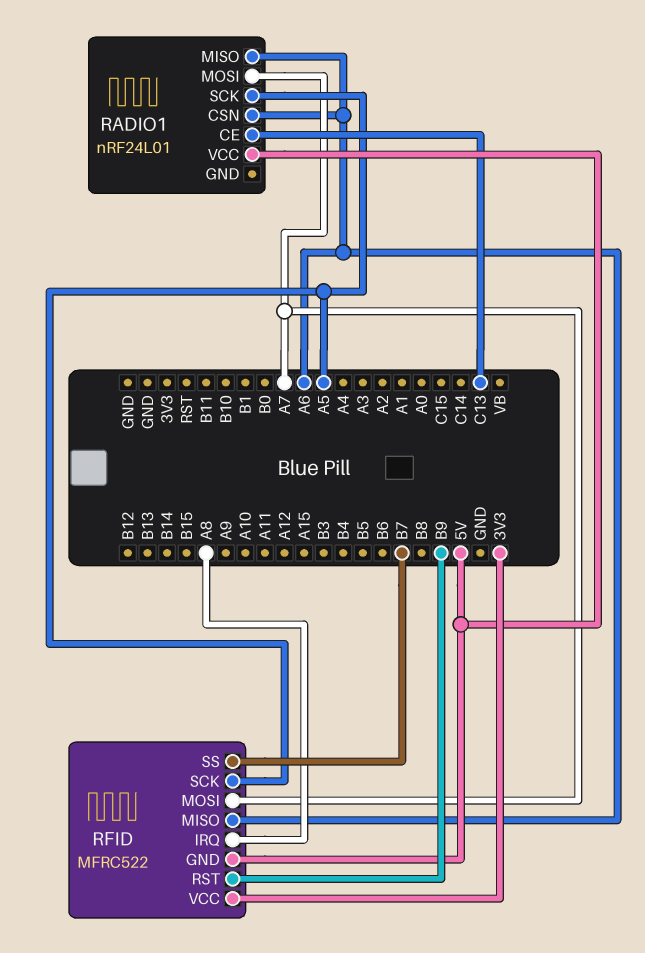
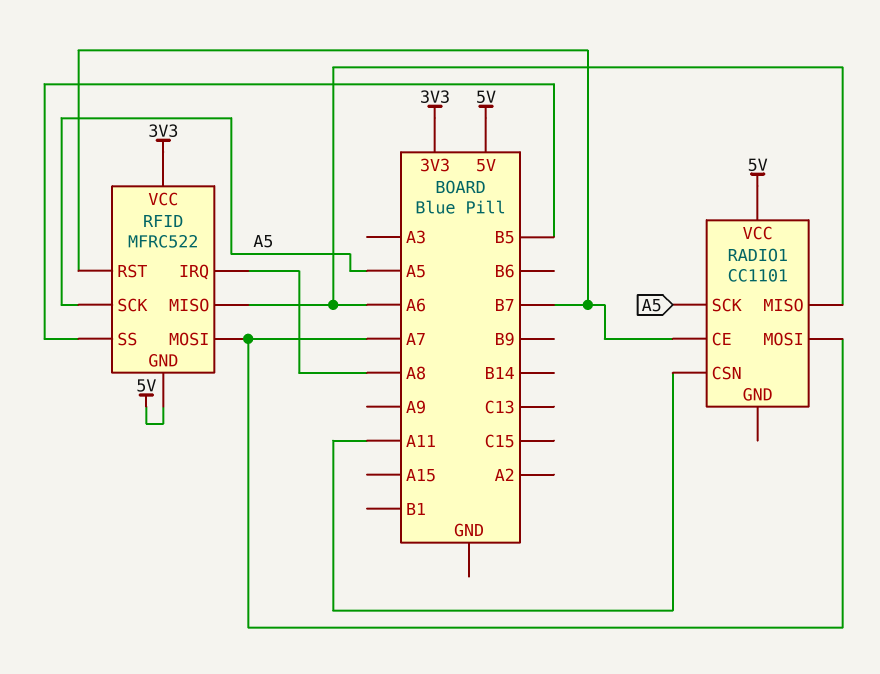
RADIO1: nRF24L01 -> CC1101
RADIO1 pin CE: C13 -> B7
RADIO1 pin CSN: A6 -> A11
RFID pin RST: B9 -> B7
RFID pin SS: B7 -> B5

